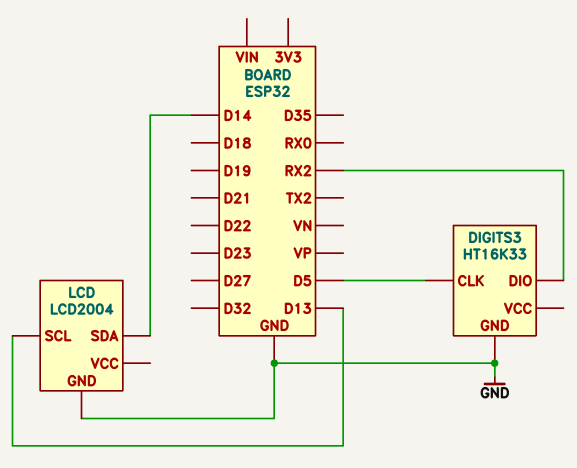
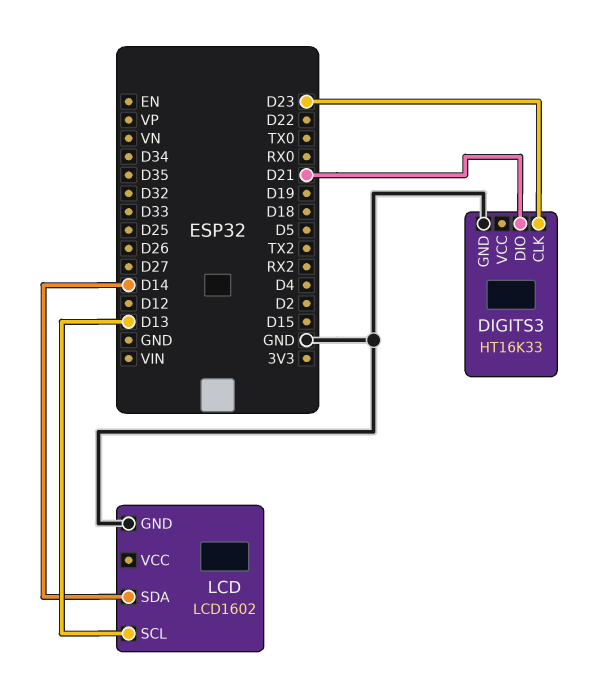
DIGITS3 pin CLK: D5 -> D23
DIGITS3 pin DIO: RX2 -> D21
LCD: LCD2004 -> LCD1602

